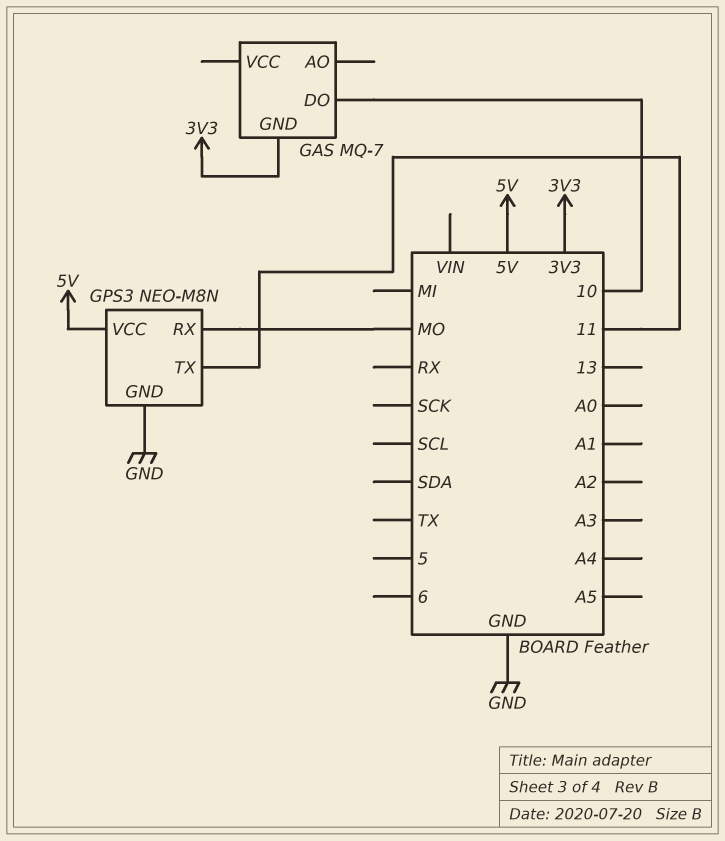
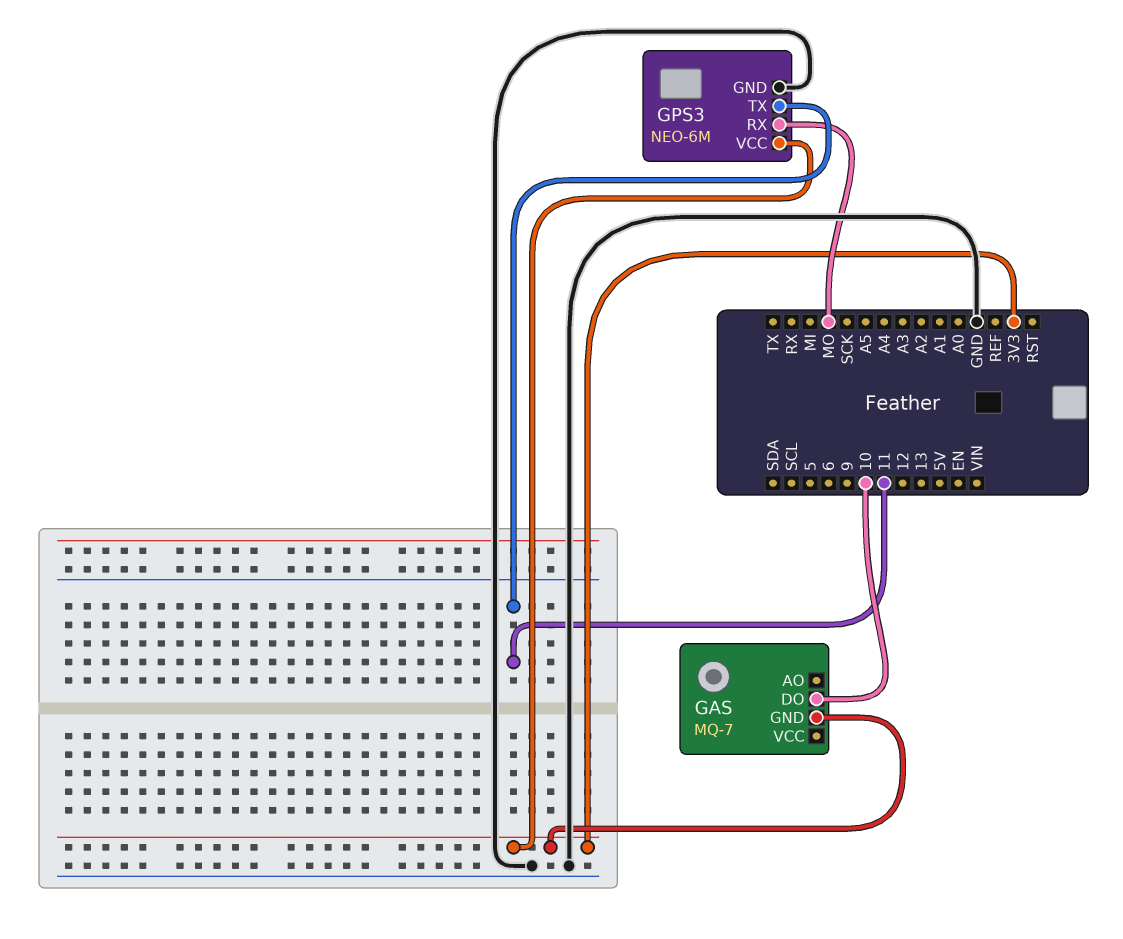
GPS3: NEO-M8N -> NEO-6M
GPS3 pin VCC: 5V -> 3V3

